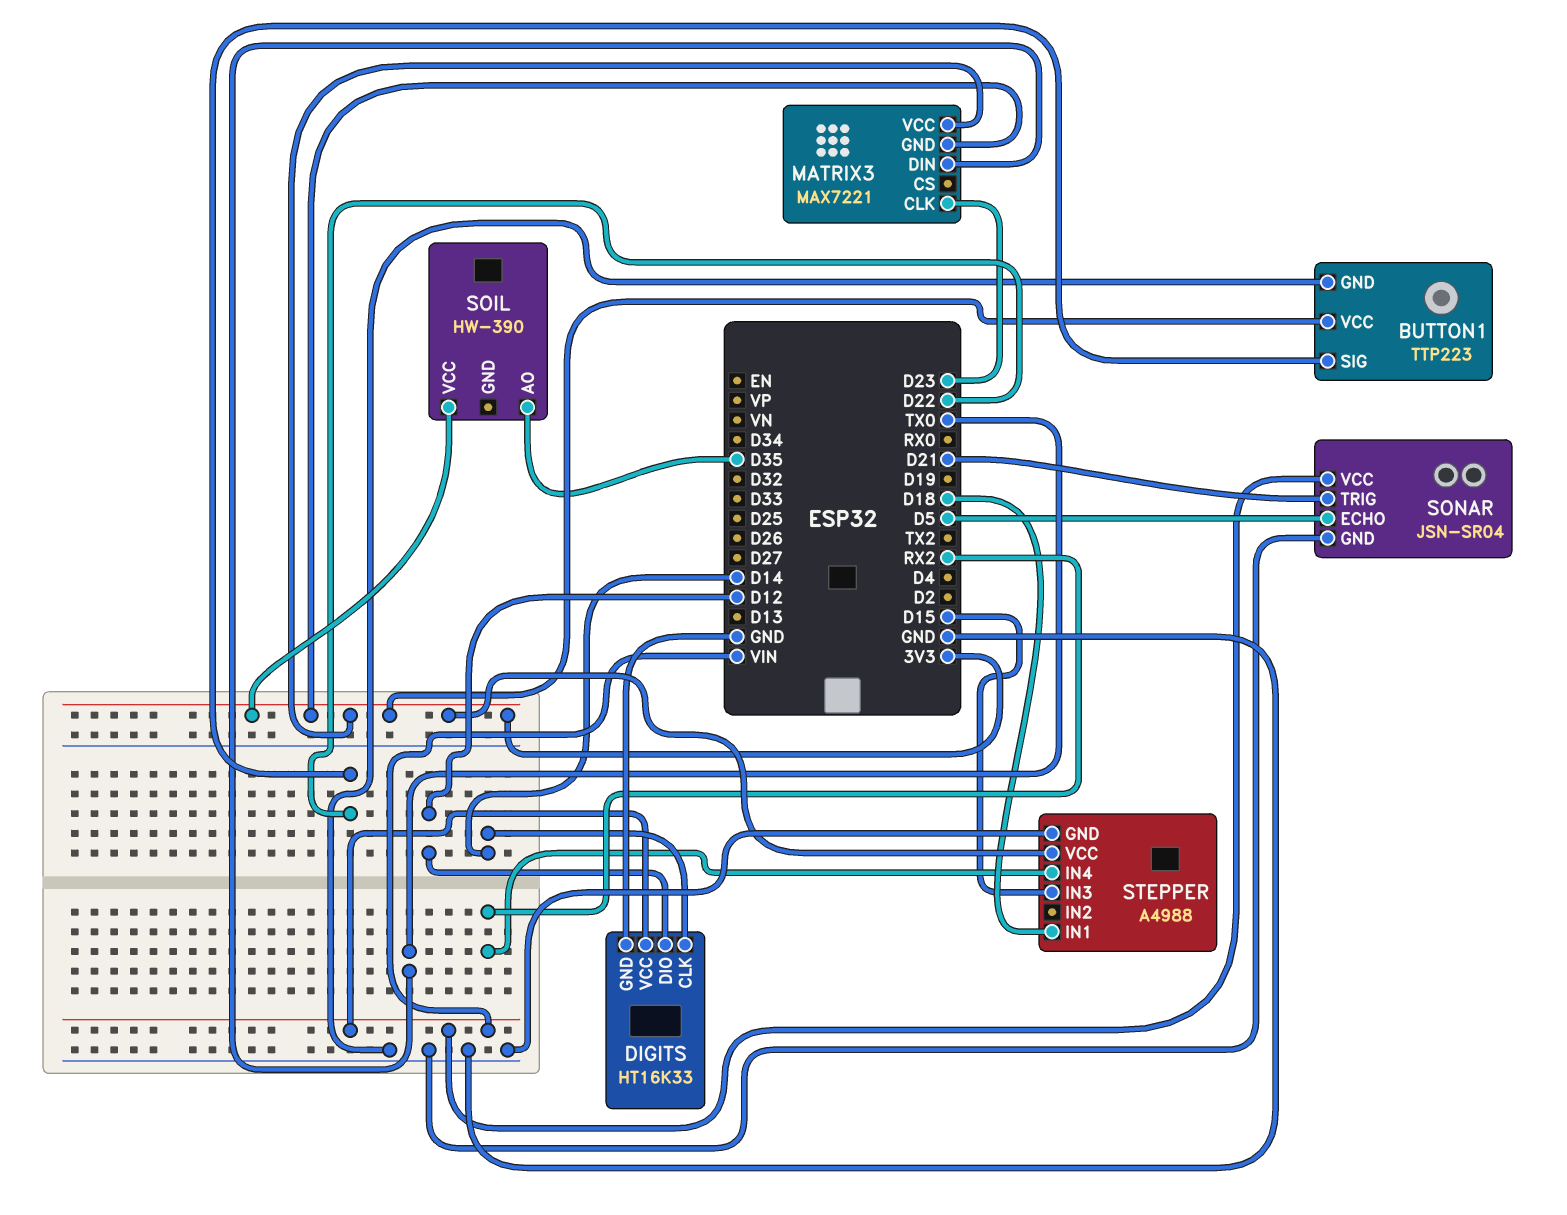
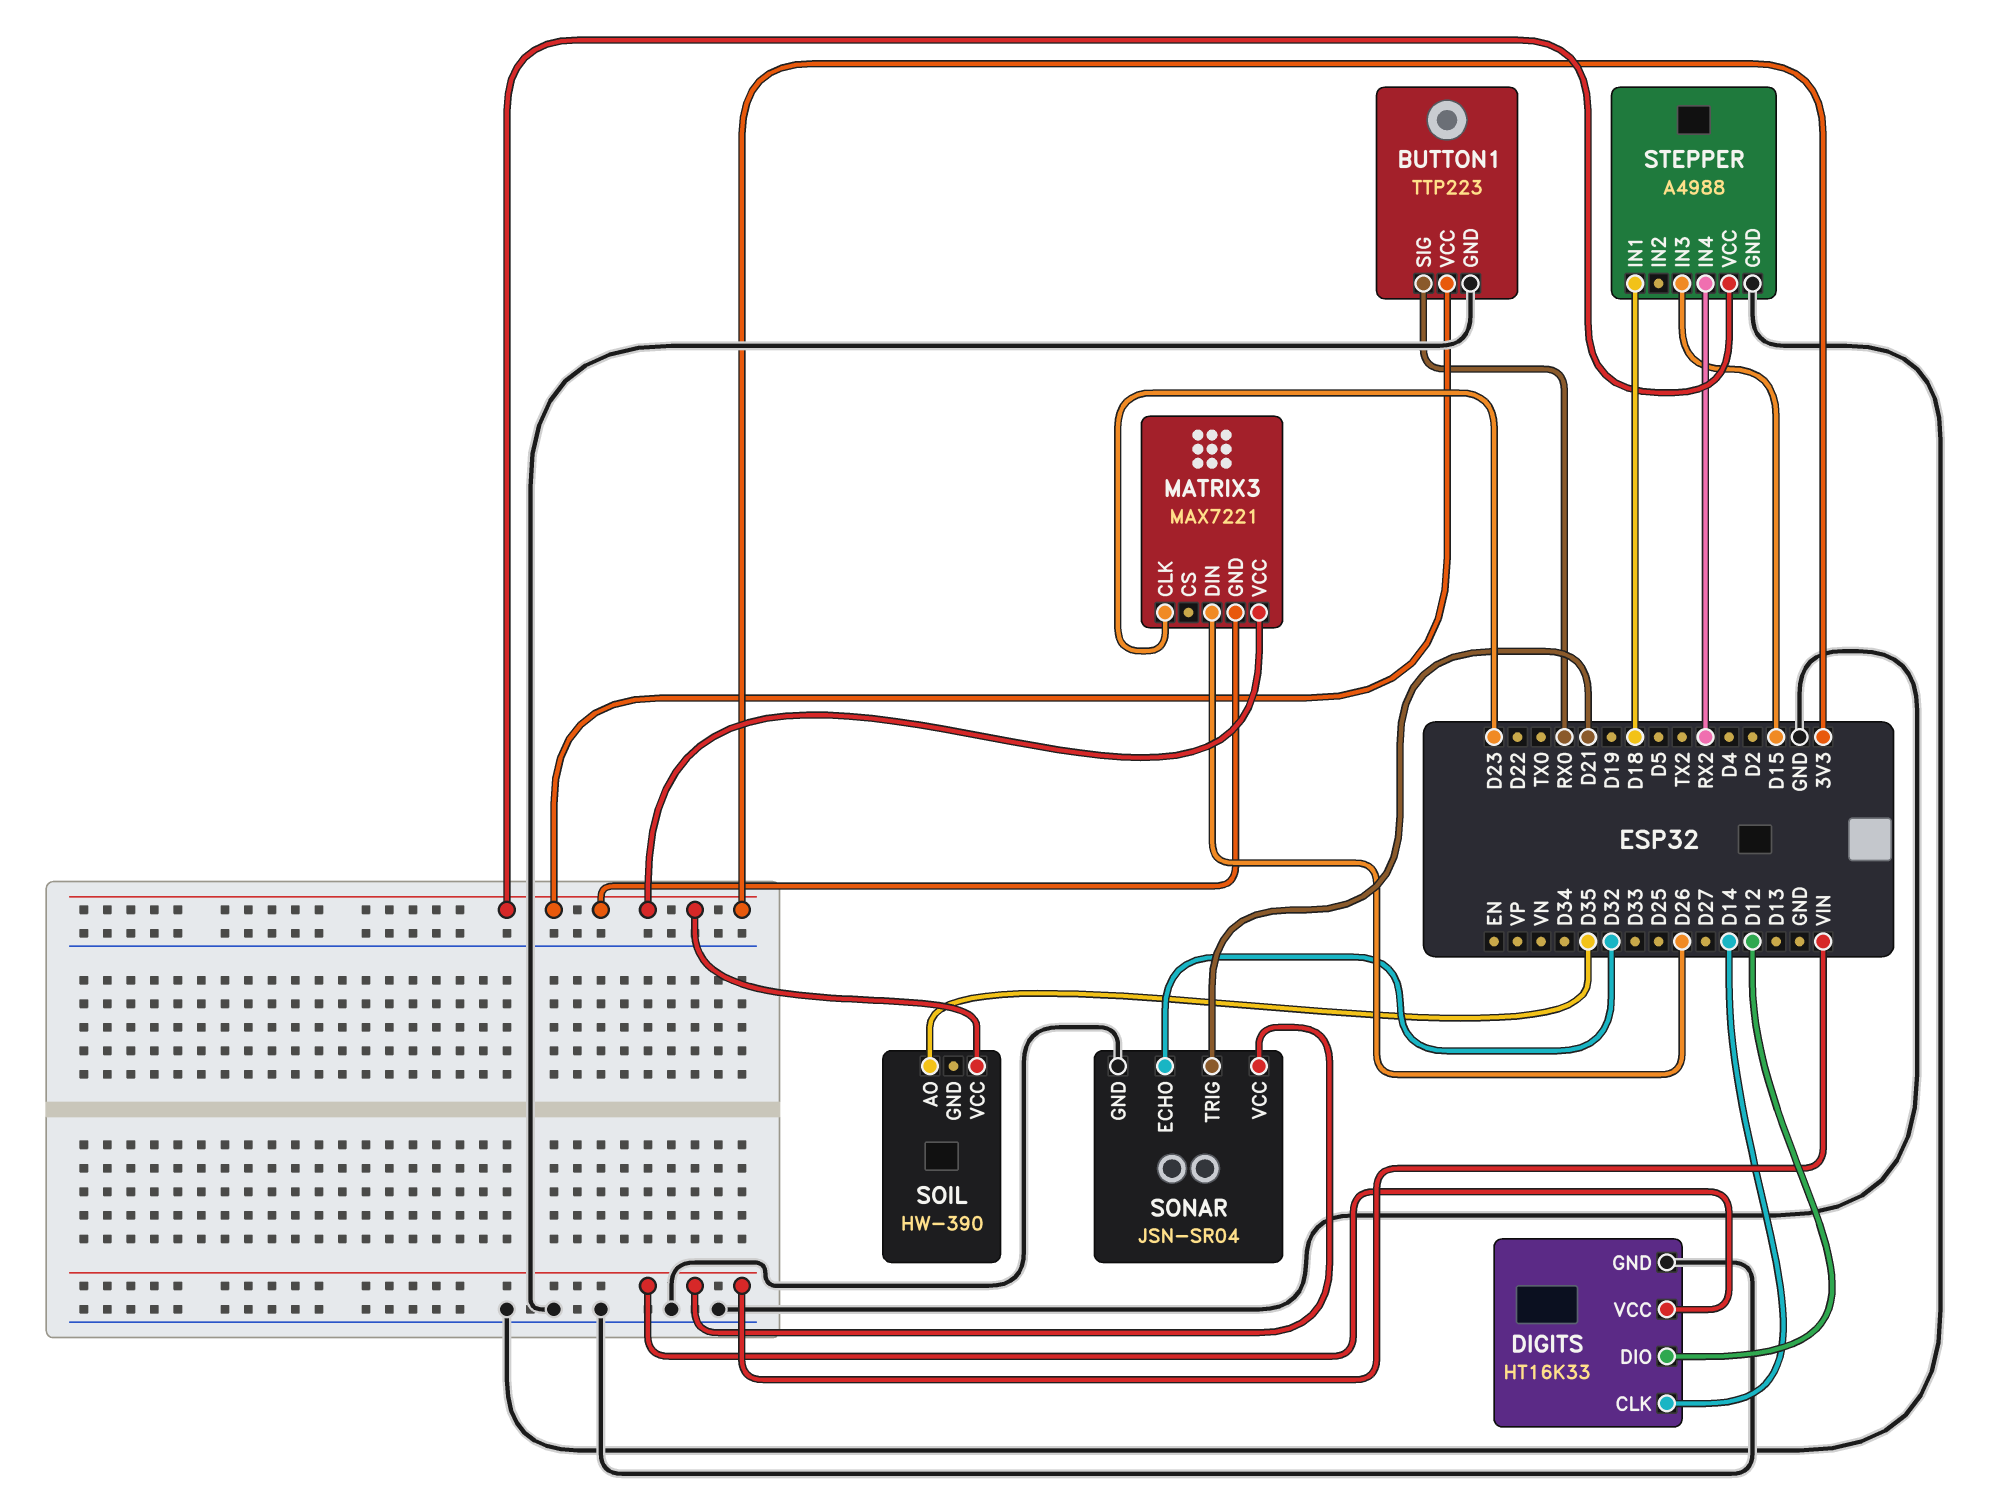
BUTTON1 pin SIG: D22 -> RX0
MATRIX3 pin DIN: TX0 -> D26
SONAR pin ECHO: D5 -> D32

